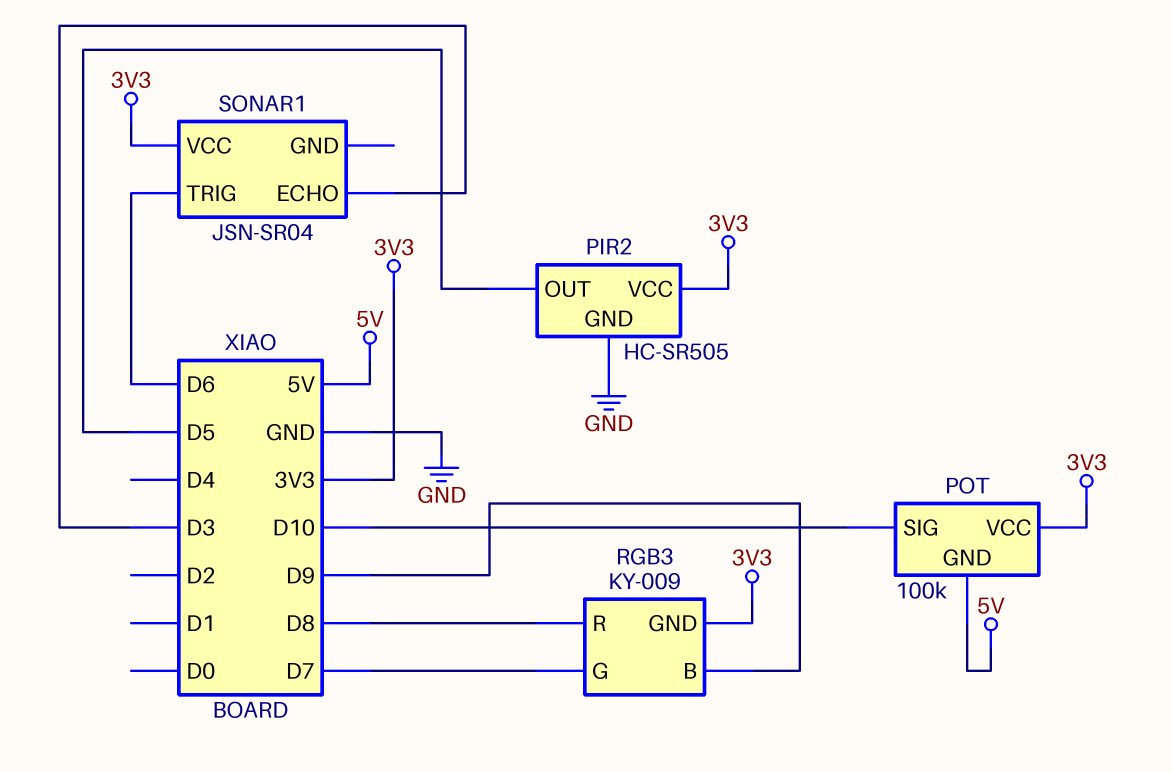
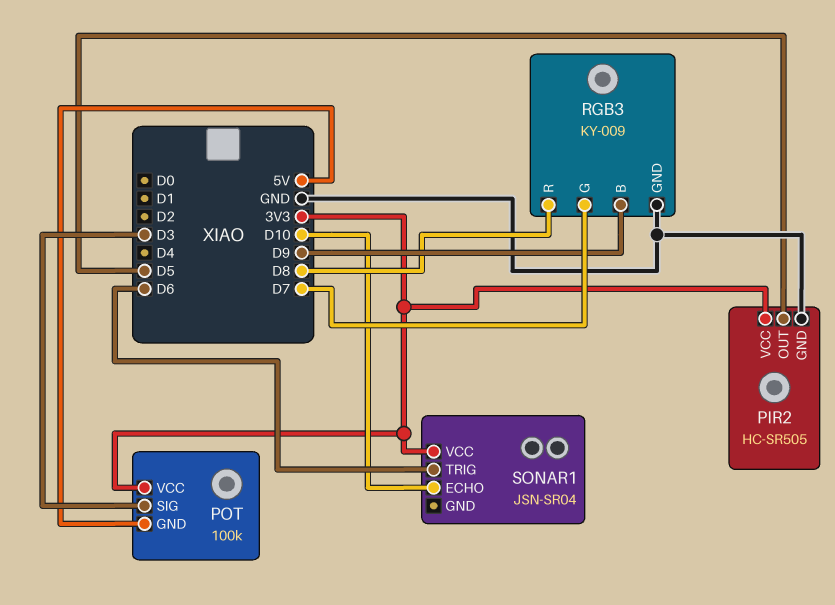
POT pin SIG: D10 -> D3
RGB3 pin GND: 3V3 -> GND
SONAR1 pin ECHO: D3 -> D10

